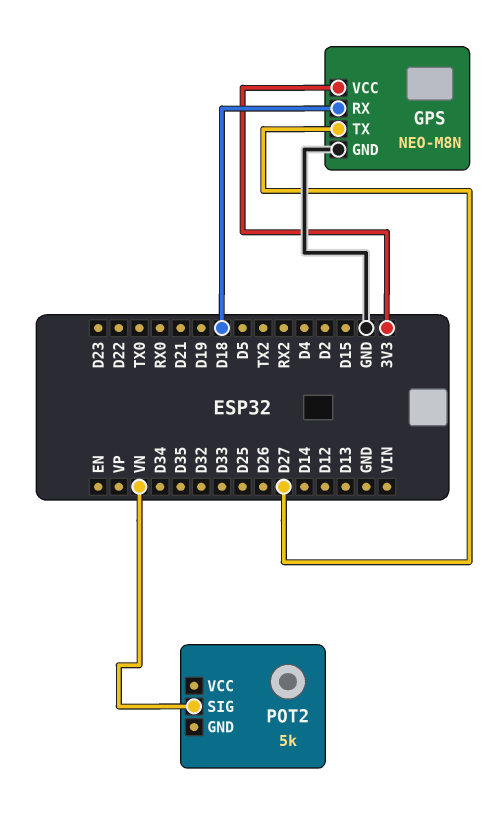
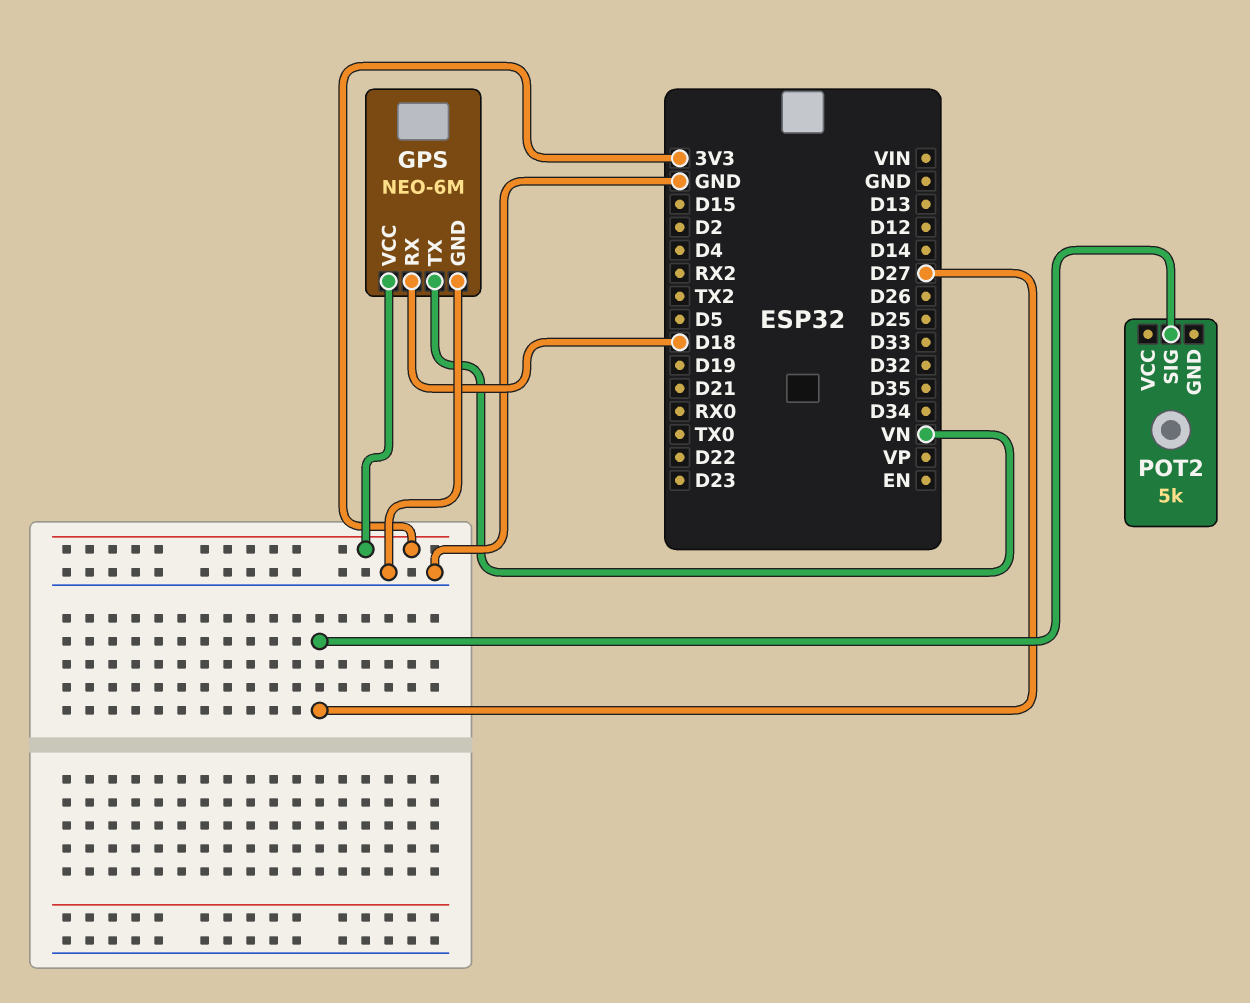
GPS: NEO-M8N -> NEO-6M
GPS pin TX: D27 -> VN
POT2 pin SIG: VN -> D27

